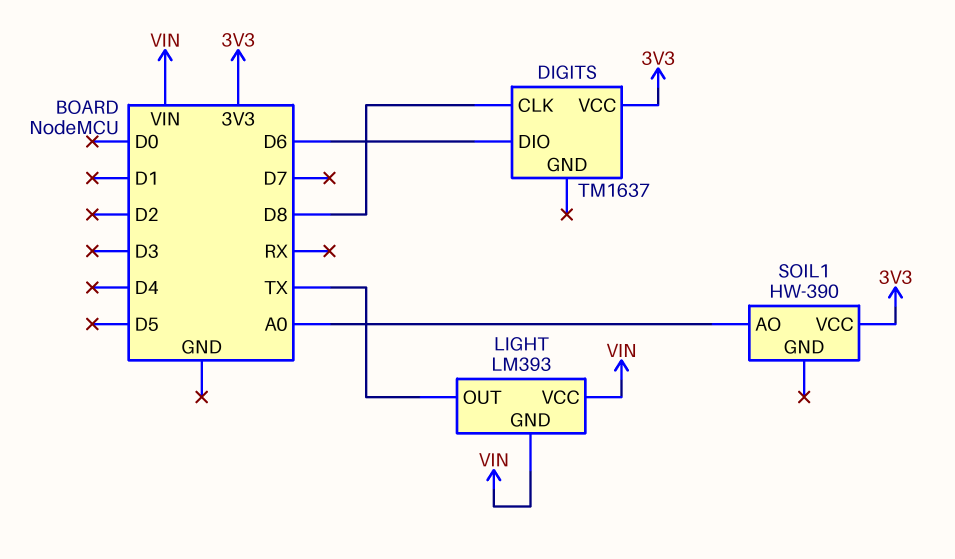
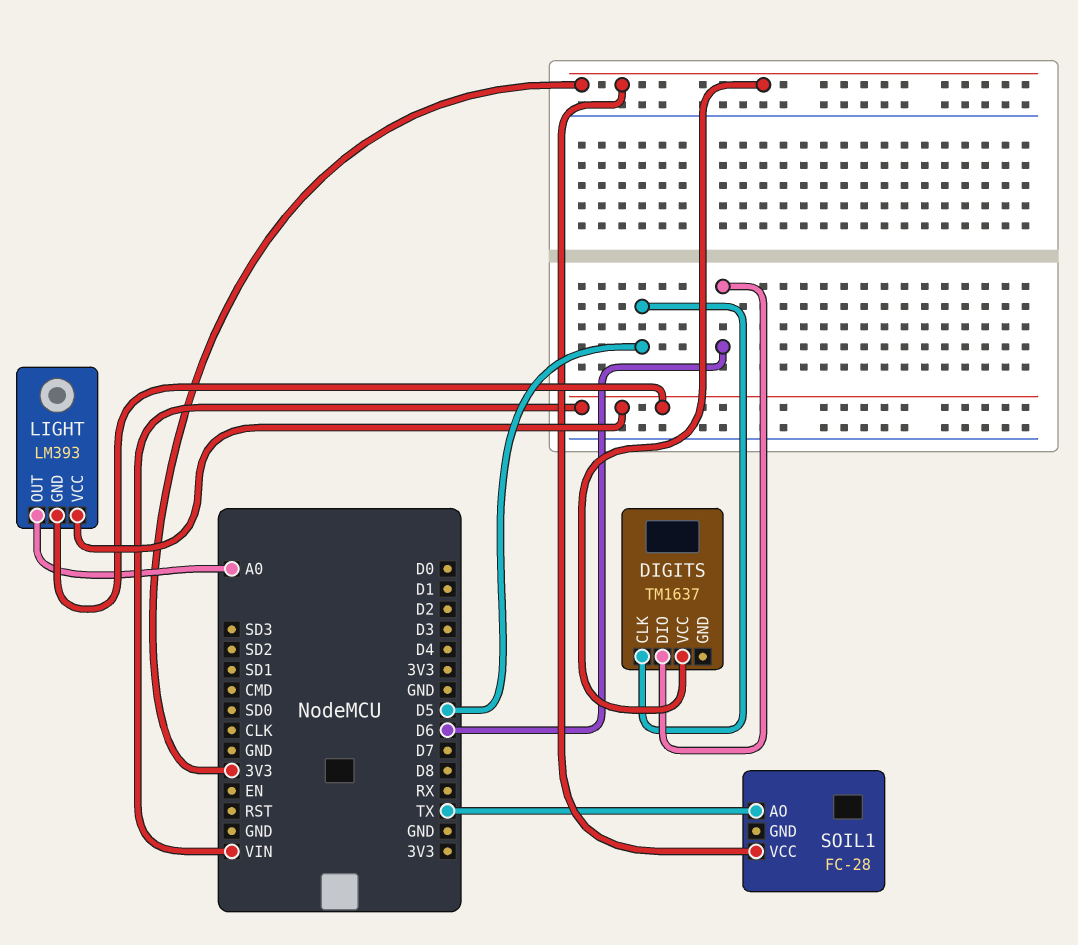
DIGITS pin CLK: D8 -> D5
LIGHT pin OUT: TX -> A0
SOIL1: HW-390 -> FC-28
SOIL1 pin AO: A0 -> TX

